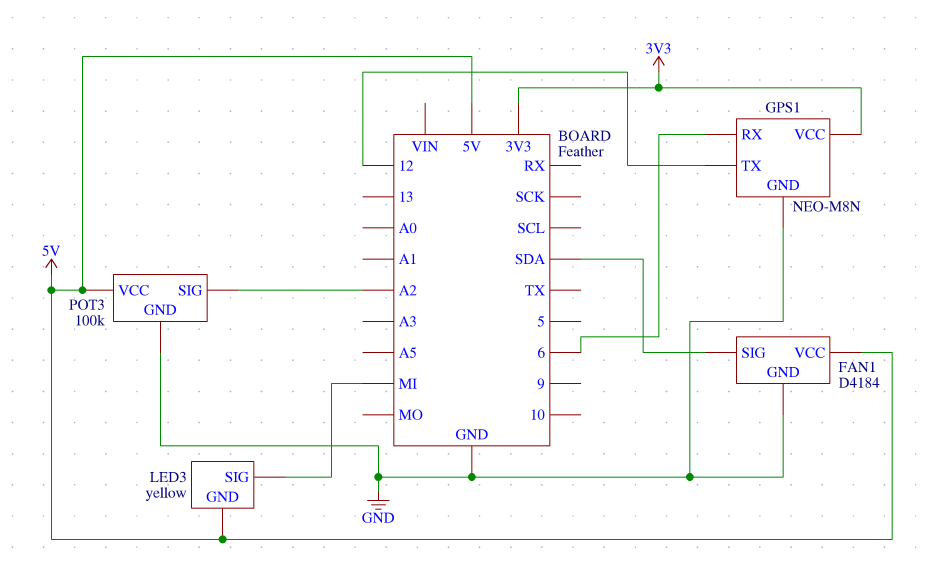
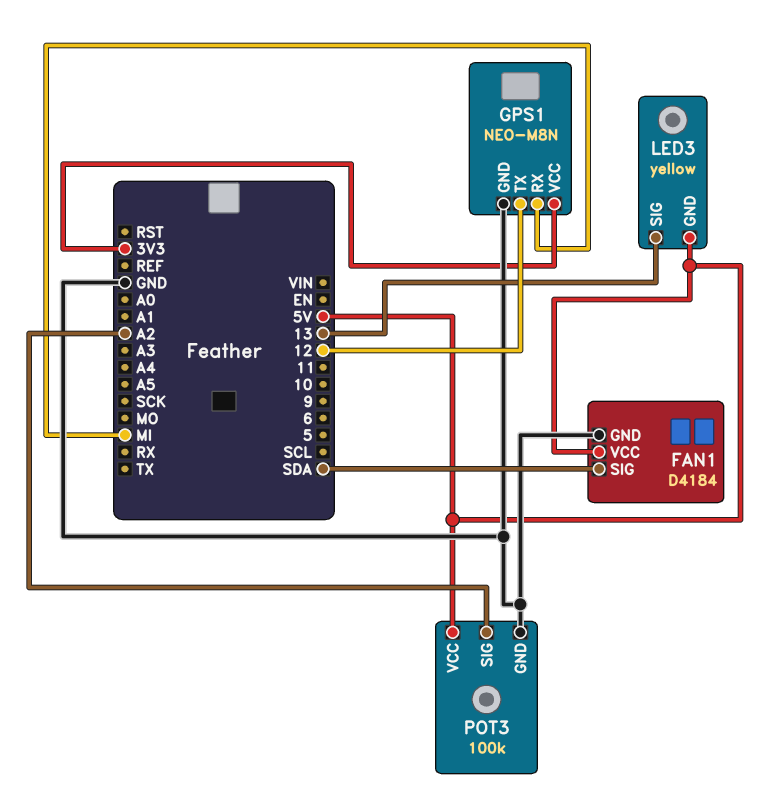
GPS1 pin RX: 6 -> MI
LED3 pin SIG: MI -> 13

